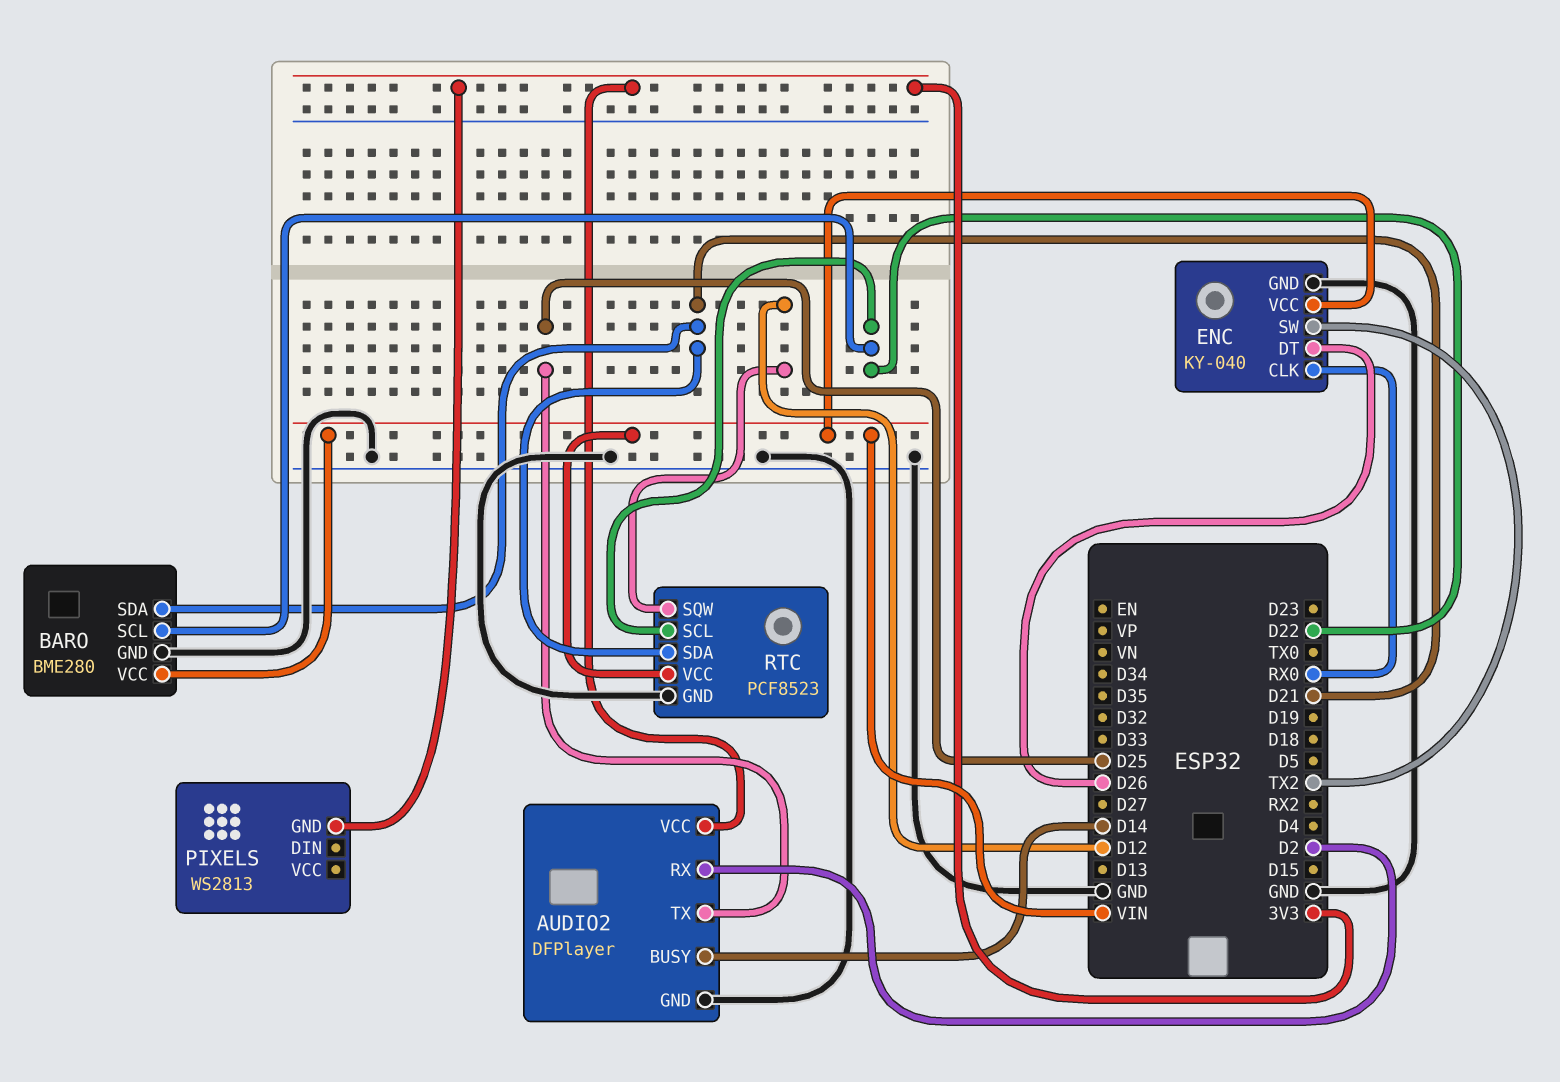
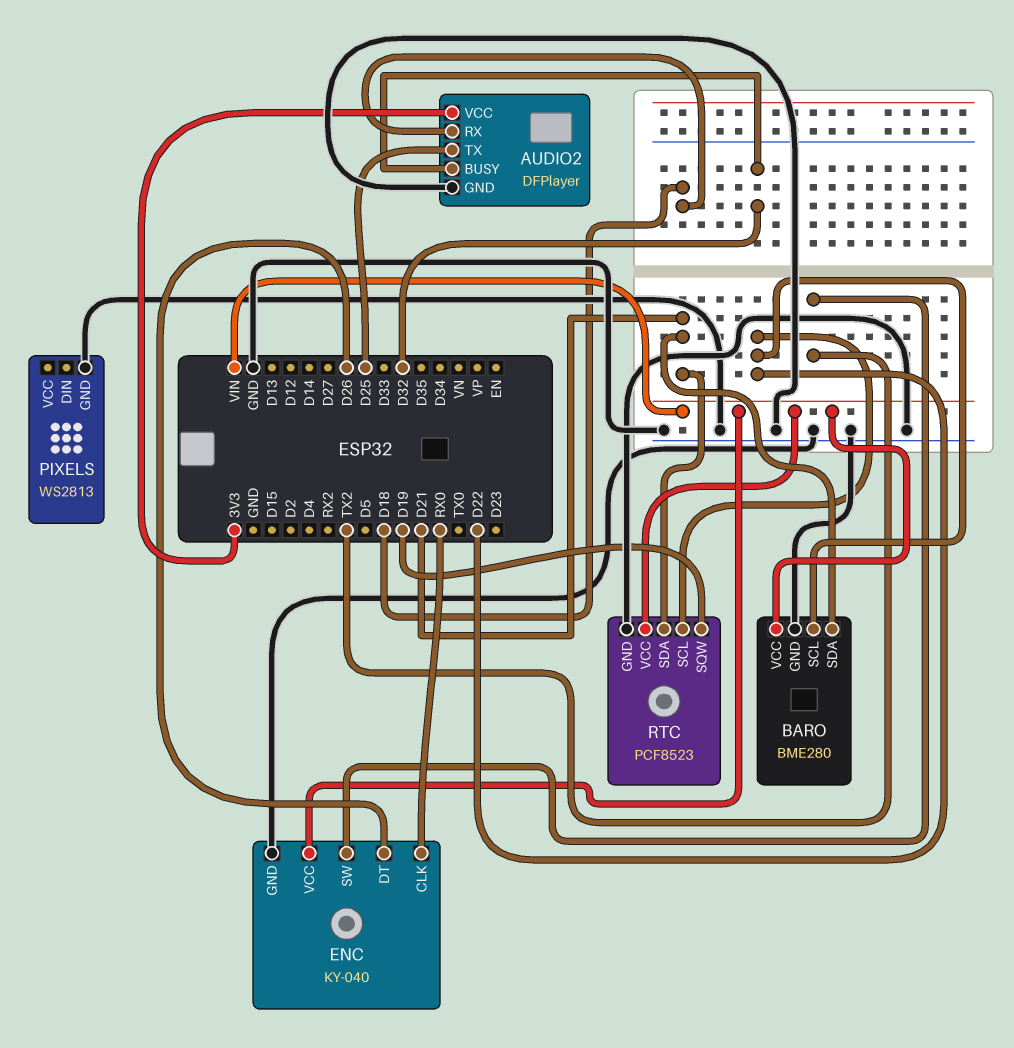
AUDIO2 pin BUSY: D14 -> D32
AUDIO2 pin RX: D2 -> D18
PIXELS pin GND: 3V3 -> GND
RTC pin SQW: D12 -> D19

